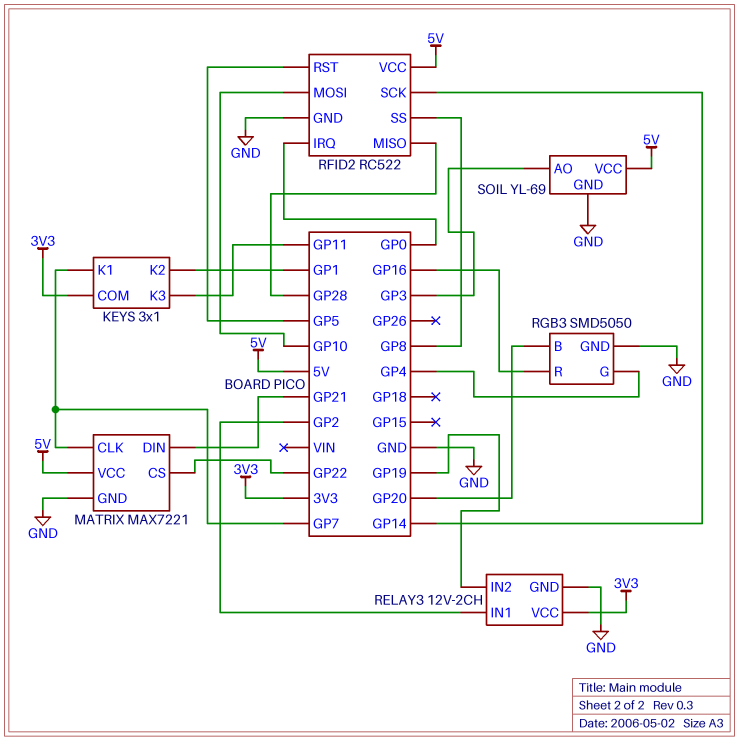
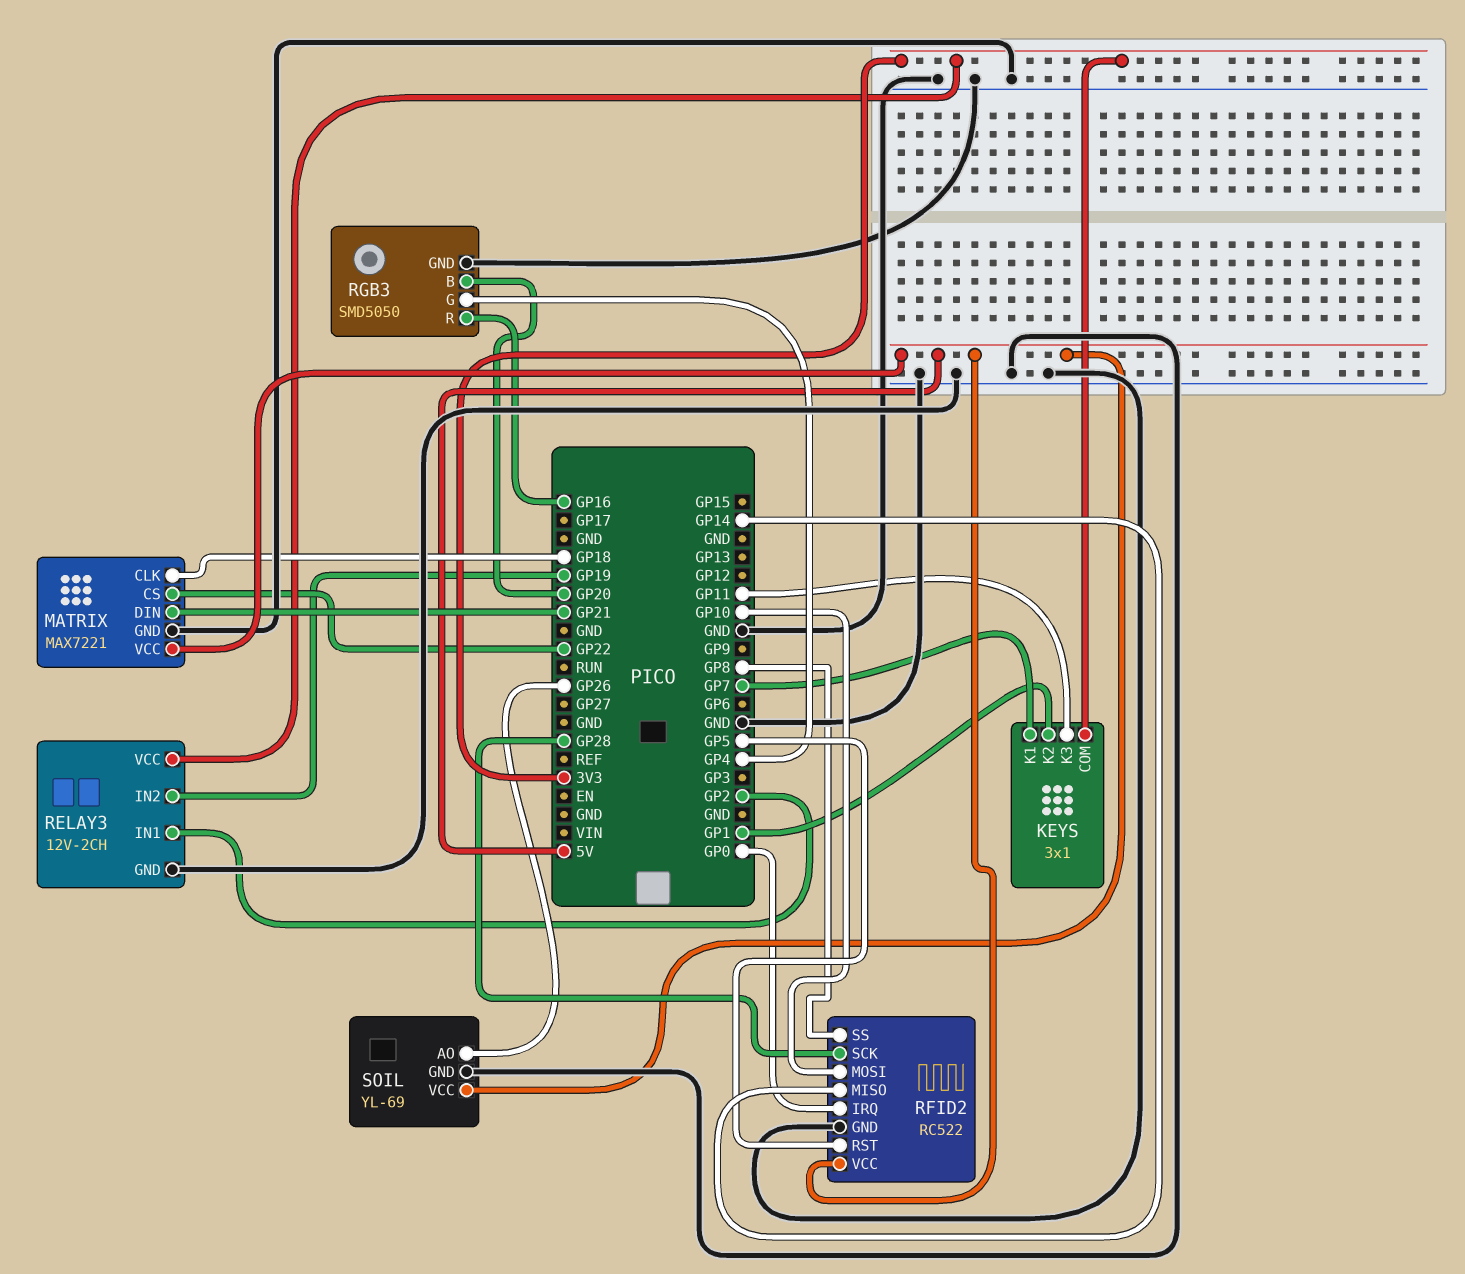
MATRIX pin CLK: GP7 -> GP18
RFID2 pin MISO: GP28 -> GP14
RFID2 pin SCK: GP14 -> GP28
SOIL pin AO: GP3 -> GP26

